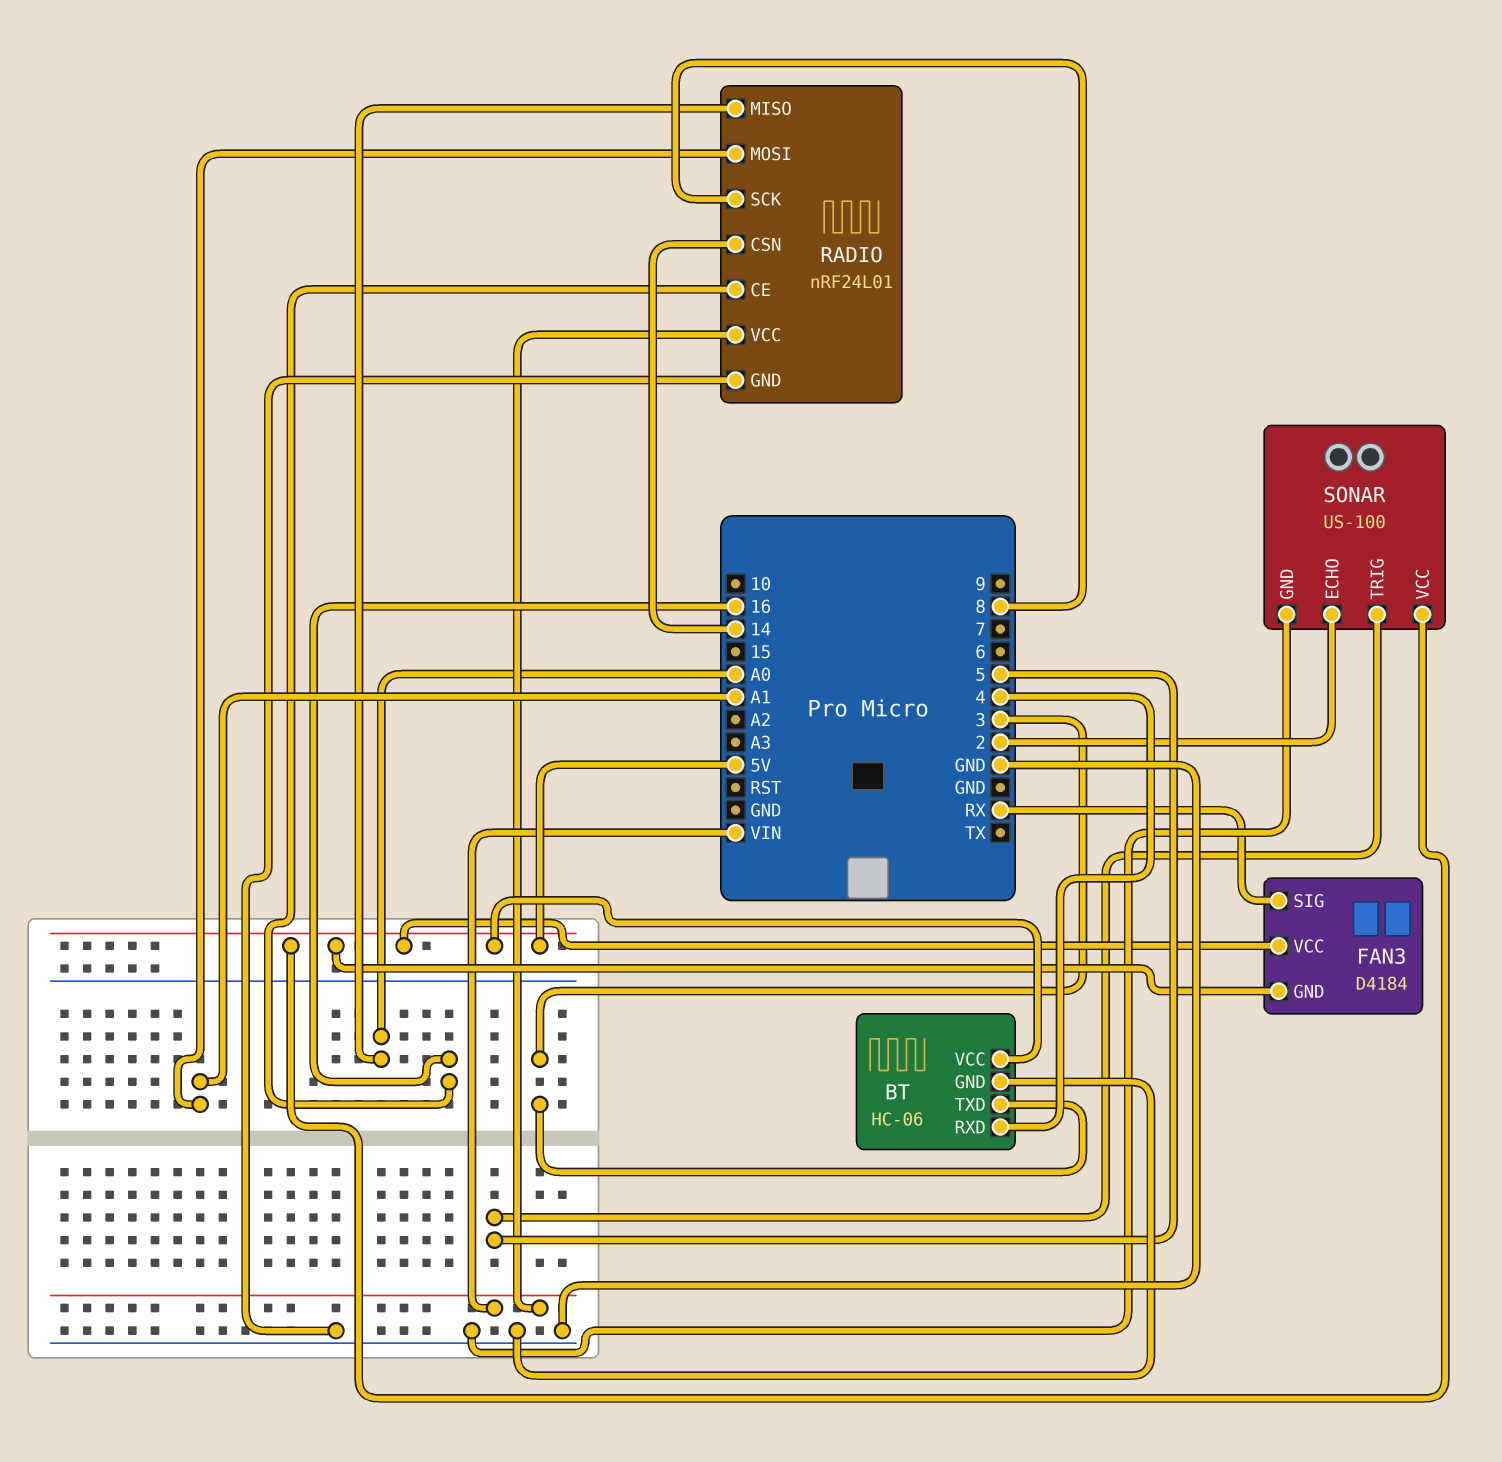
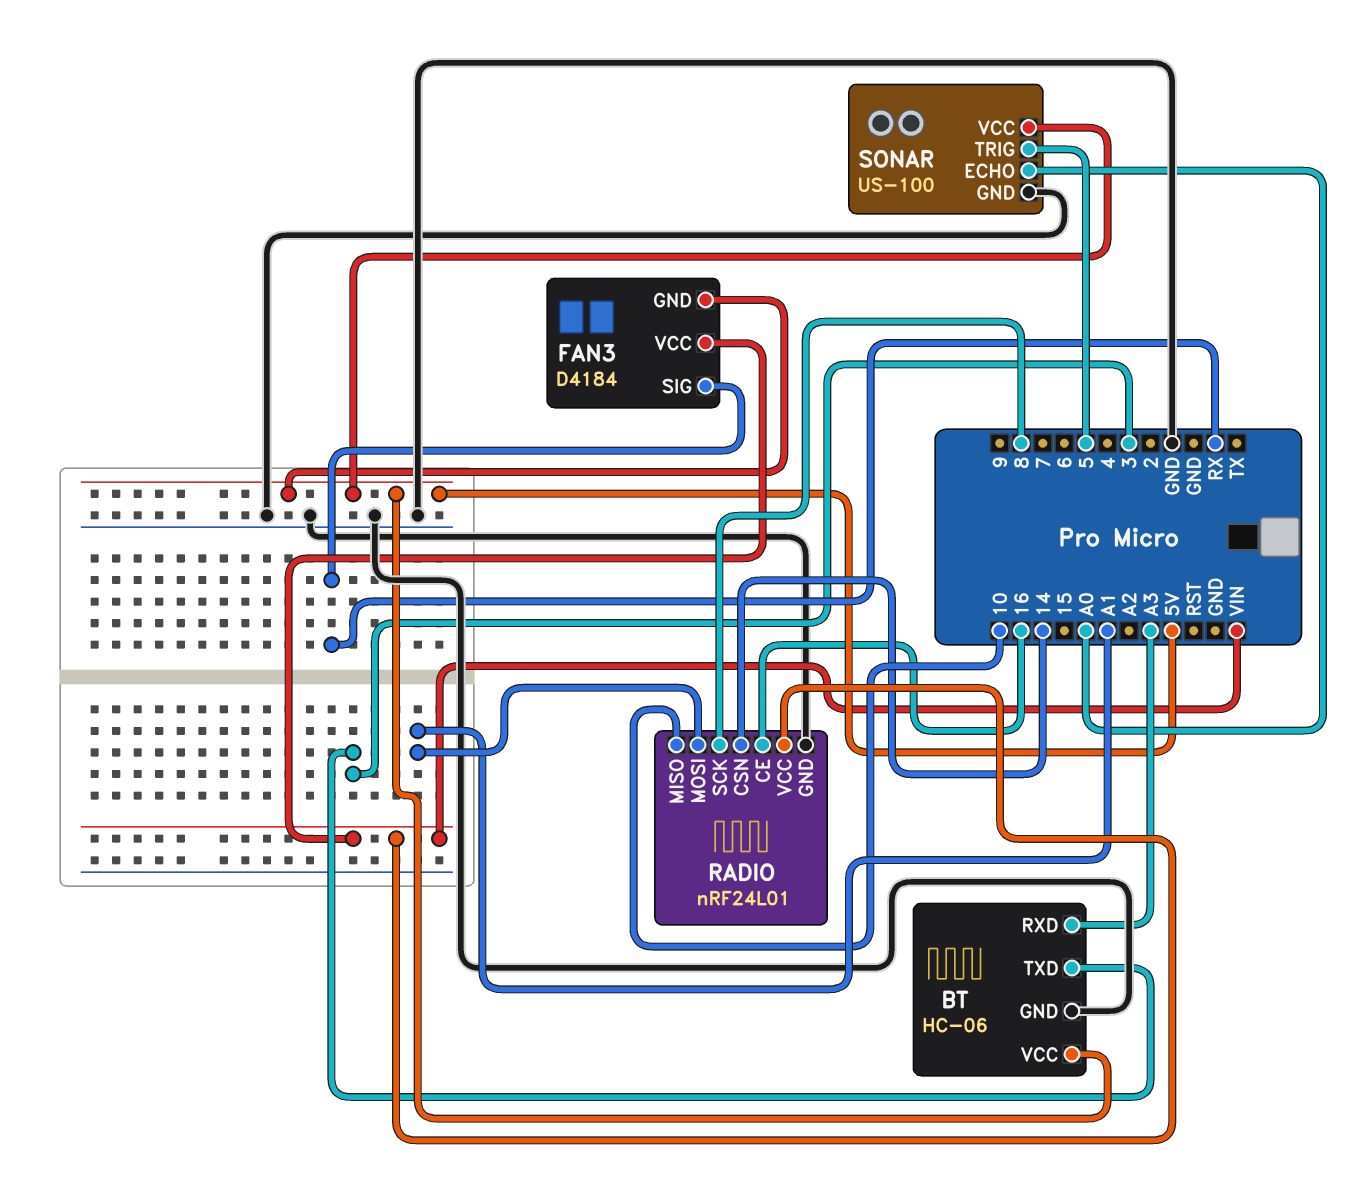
BT pin RXD: 4 -> A3
FAN3 pin VCC: 5V -> VIN
RADIO pin MISO: A0 -> 10
SONAR pin ECHO: 2 -> A0

